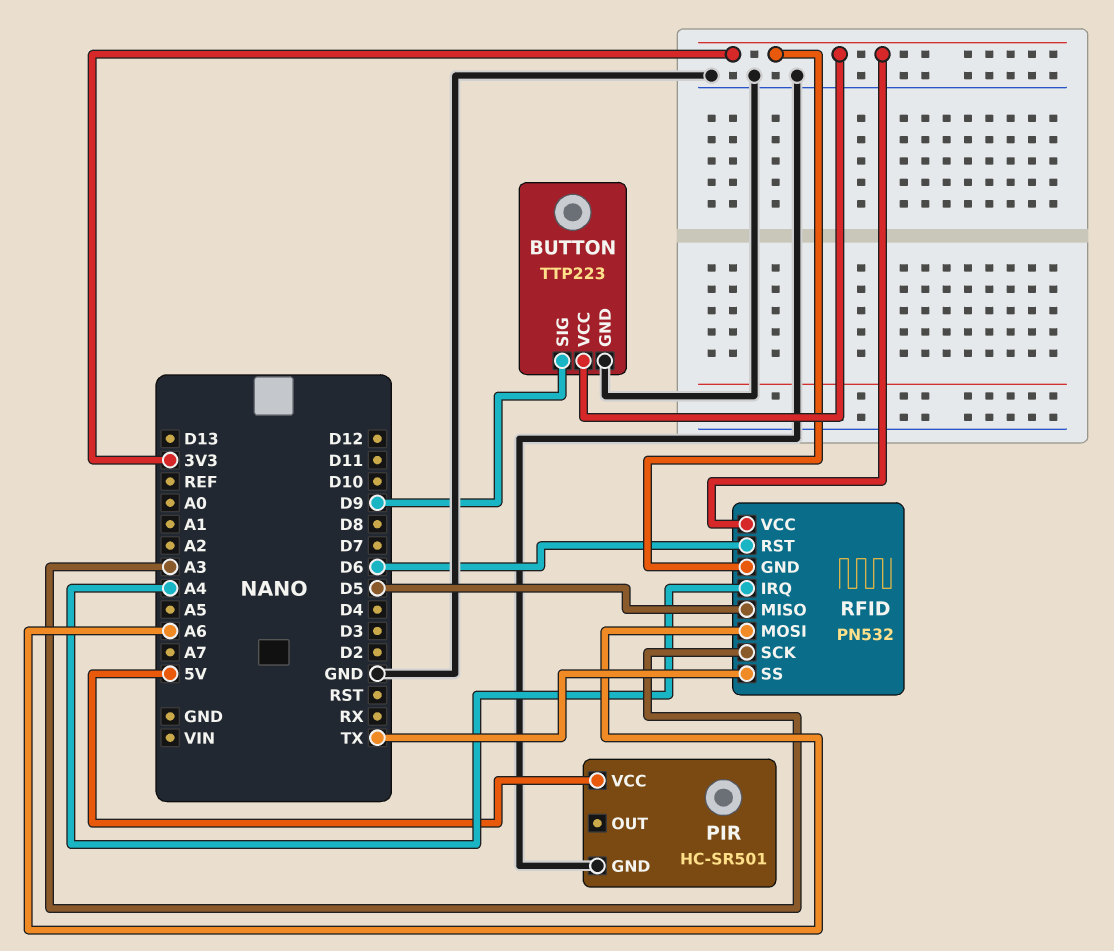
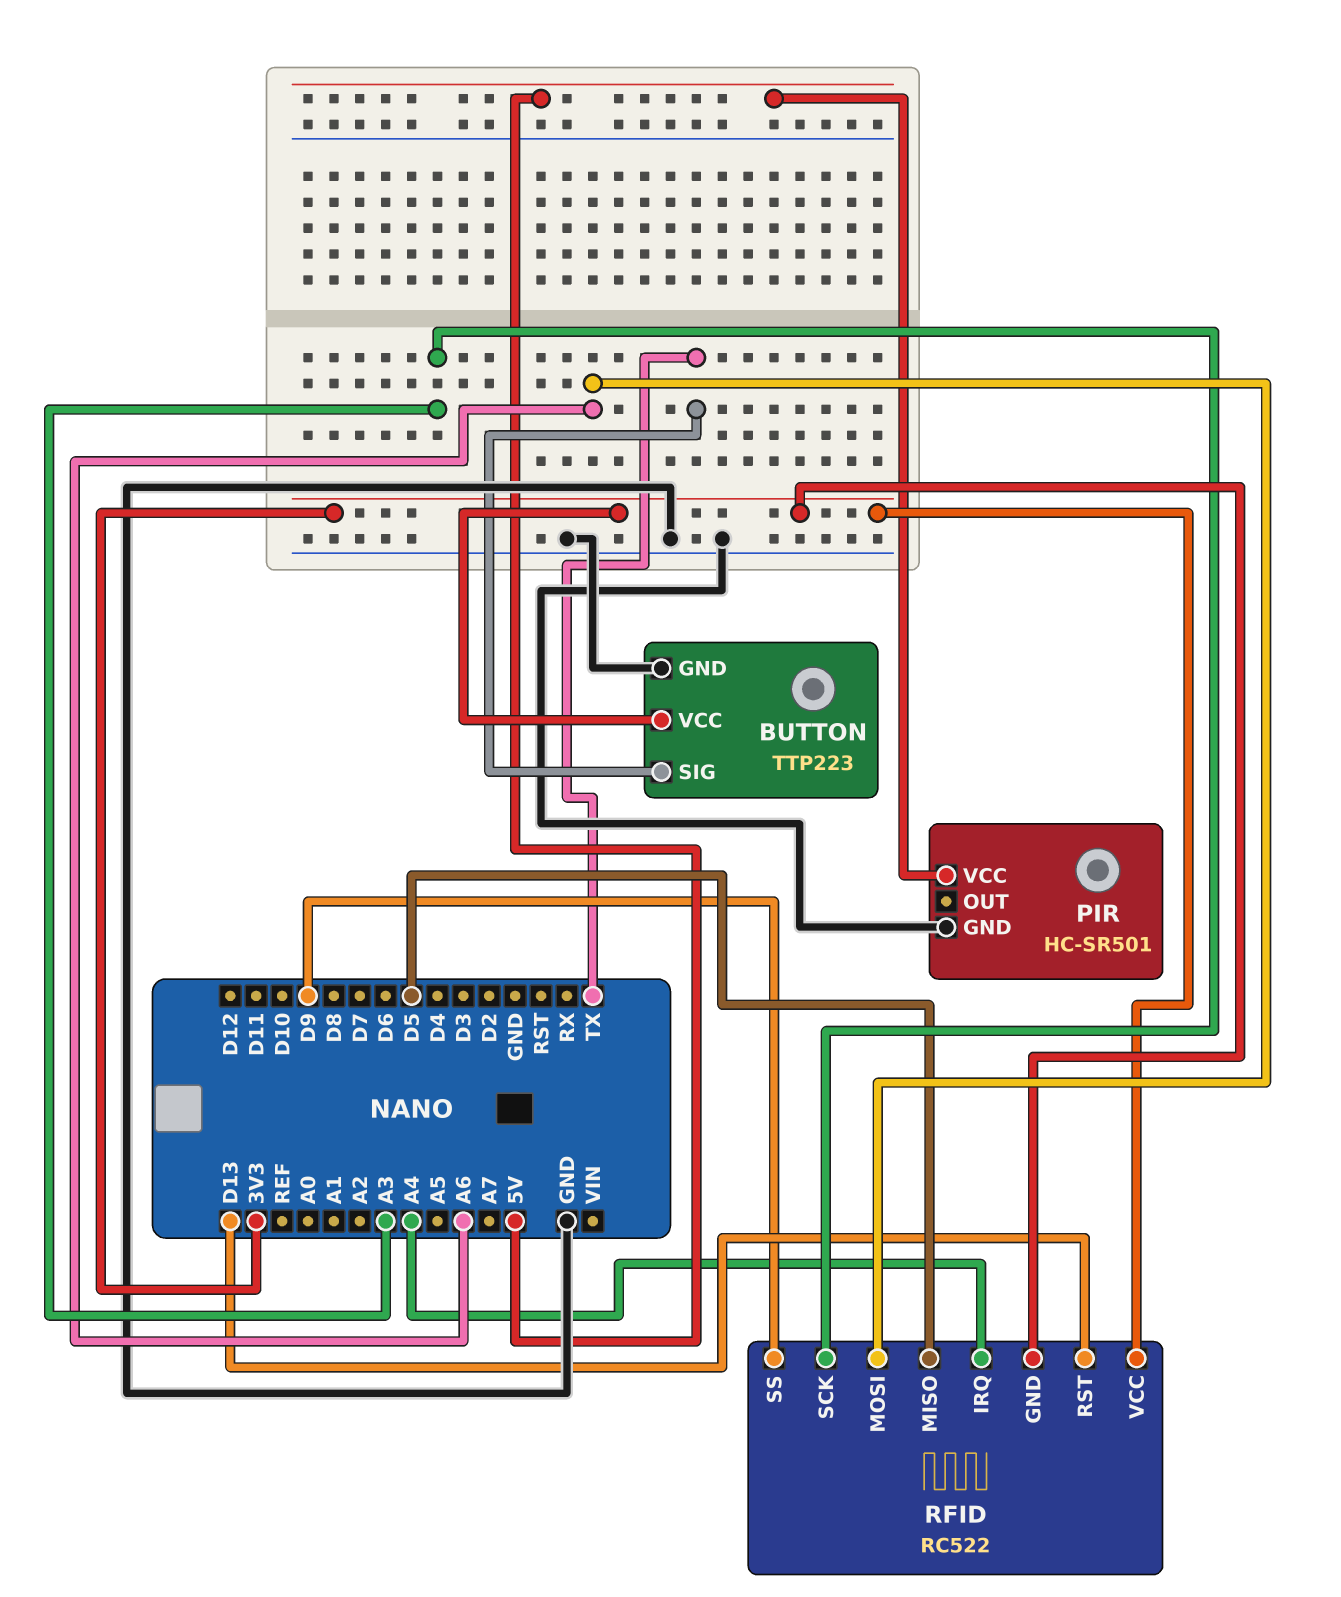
BUTTON pin SIG: D9 -> TX
RFID: PN532 -> RC522
RFID pin RST: D6 -> D13
RFID pin SS: TX -> D9

